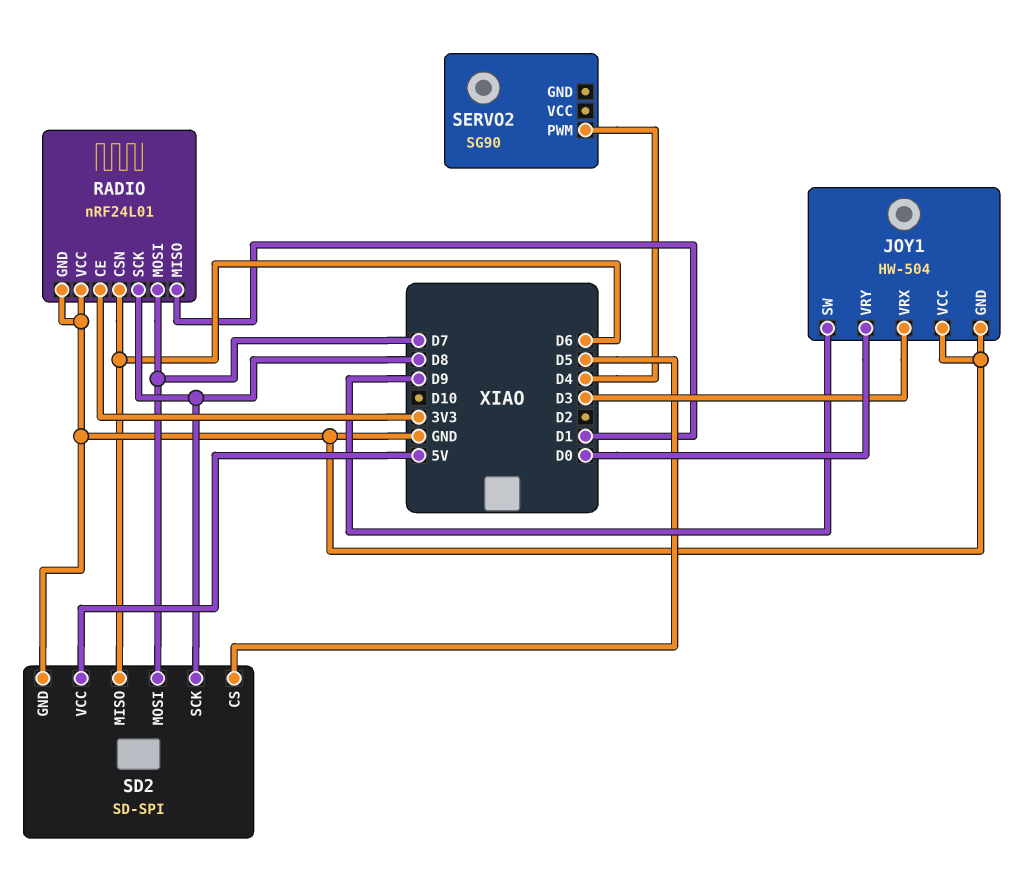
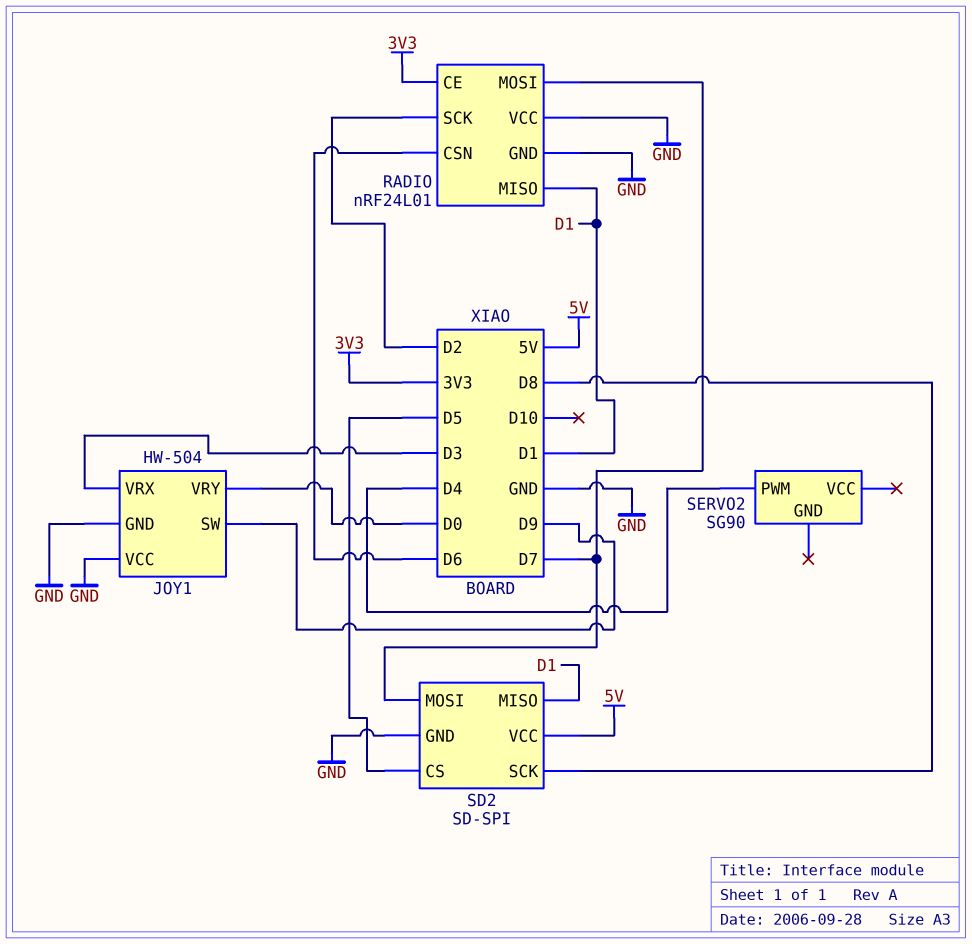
RADIO pin SCK: D8 -> D2
SD2 pin MISO: D6 -> D1

